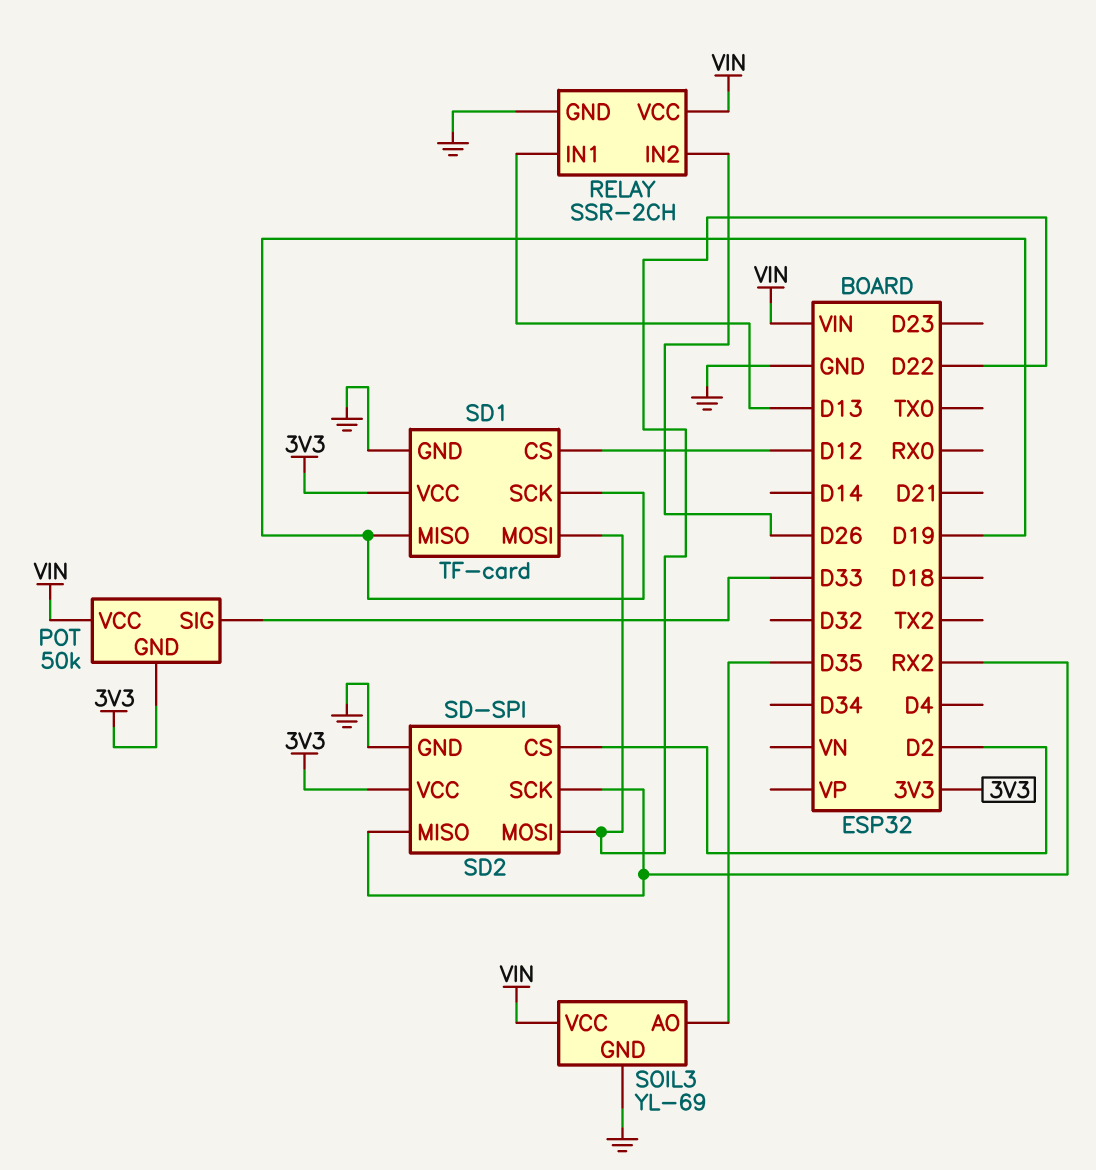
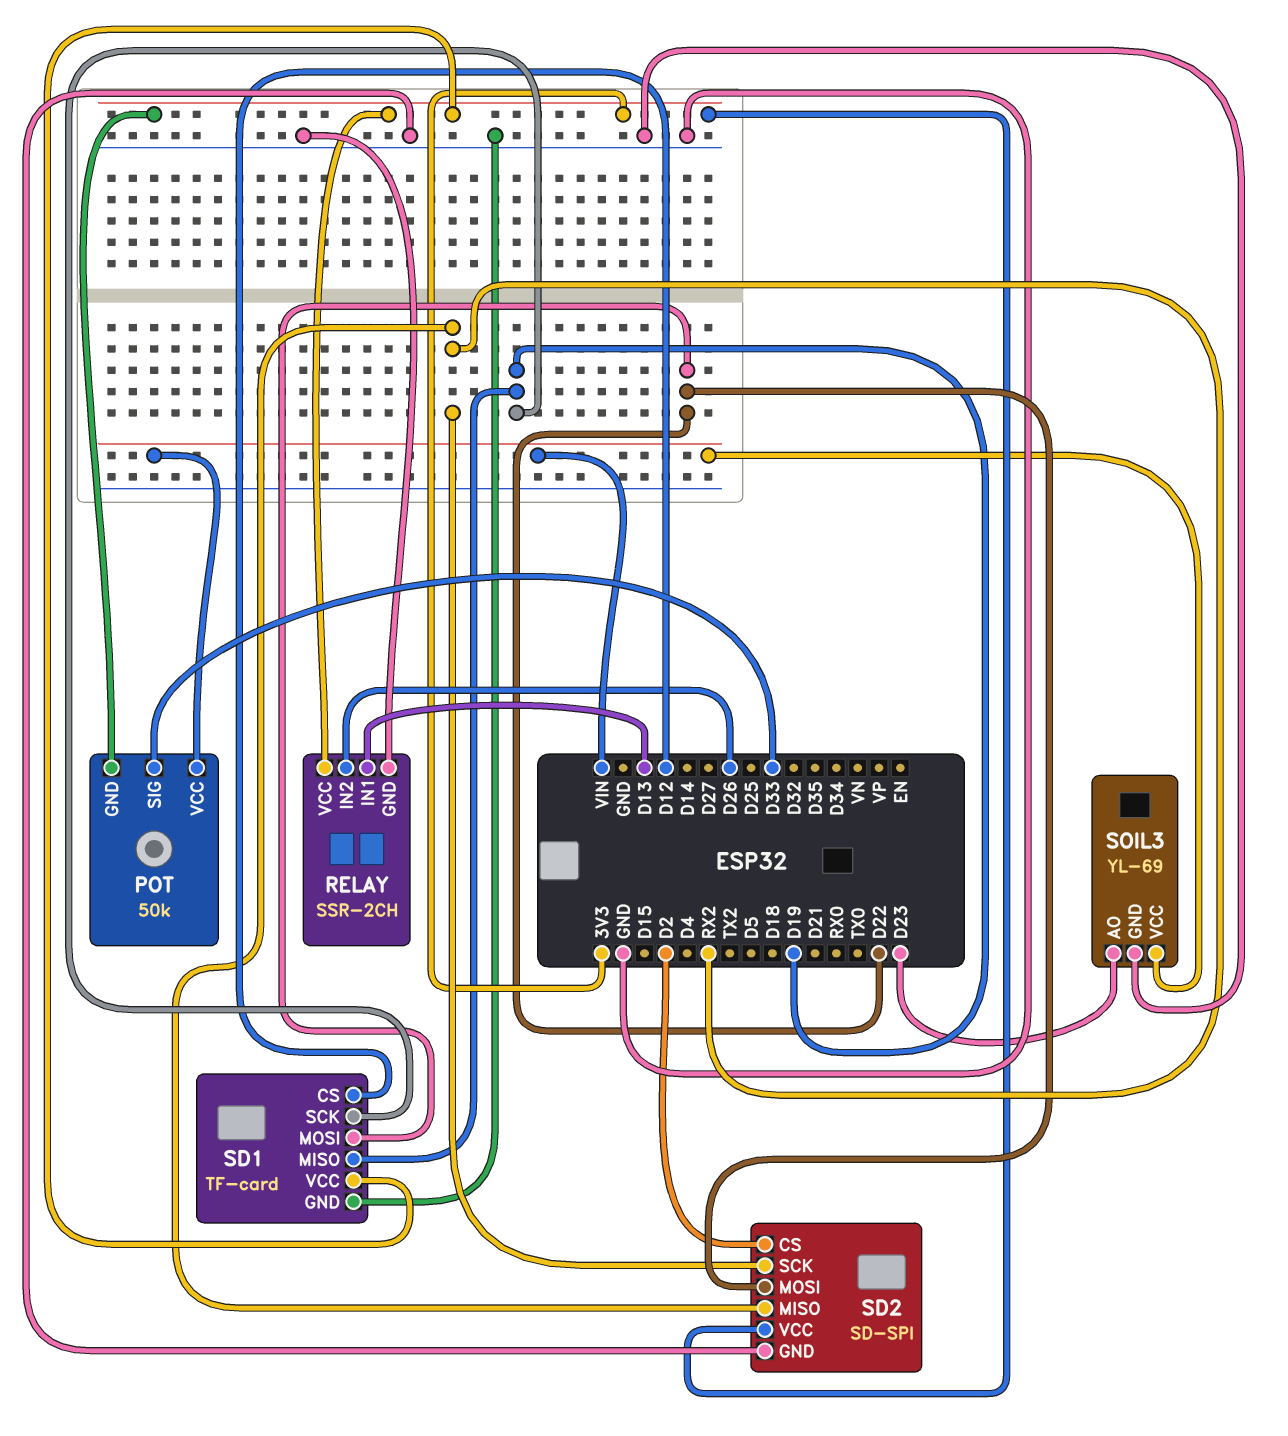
RELAY pin VCC: VIN -> 3V3
SOIL3 pin AO: D35 -> D23

